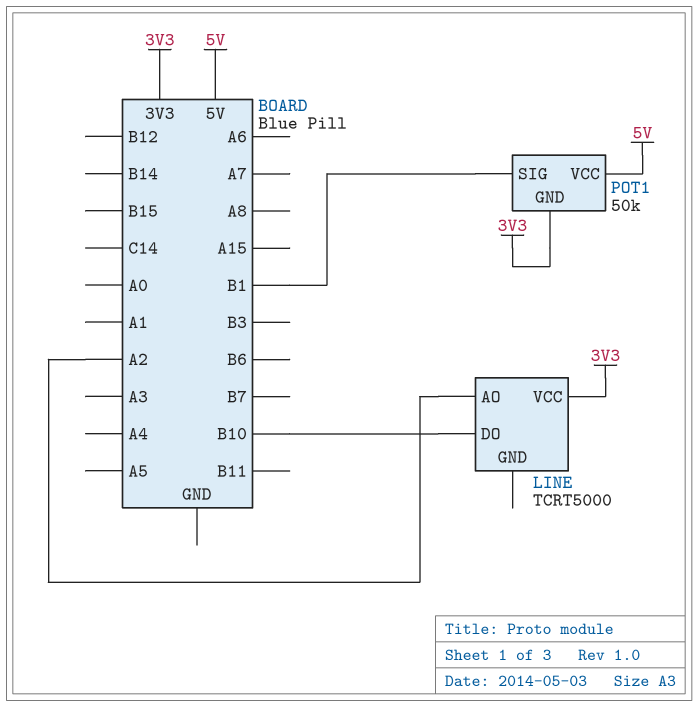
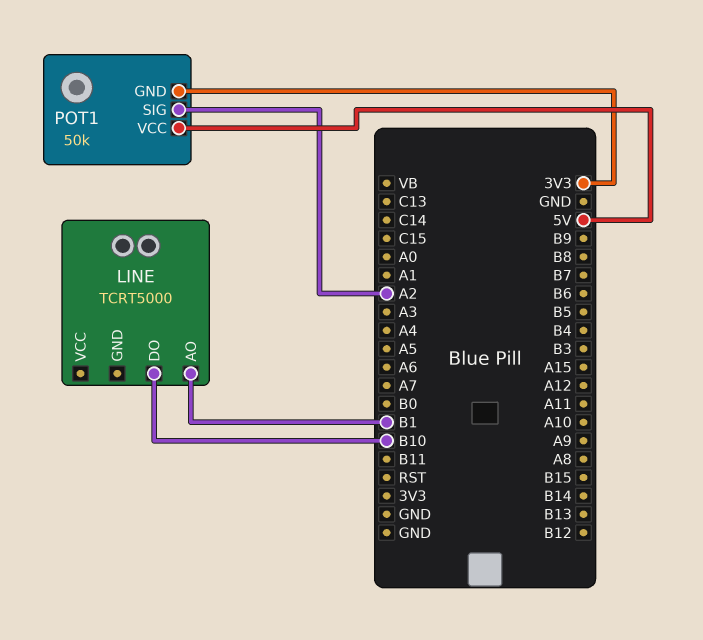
LINE pin AO: A2 -> B1
LINE pin VCC: 3V3 -> none
POT1 pin SIG: B1 -> A2

